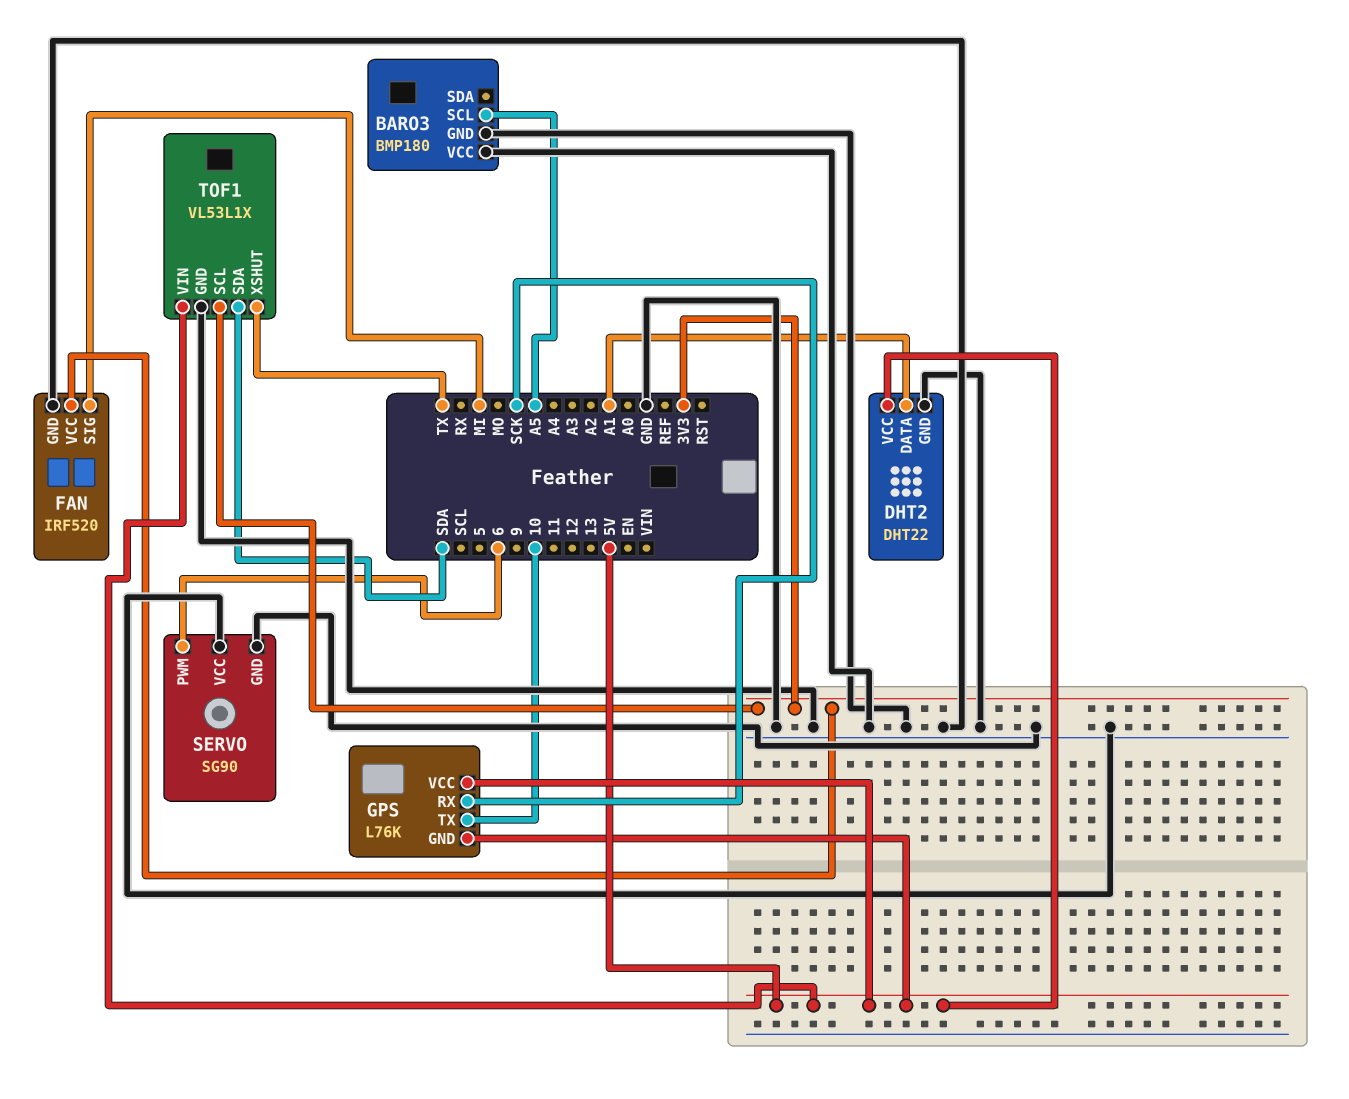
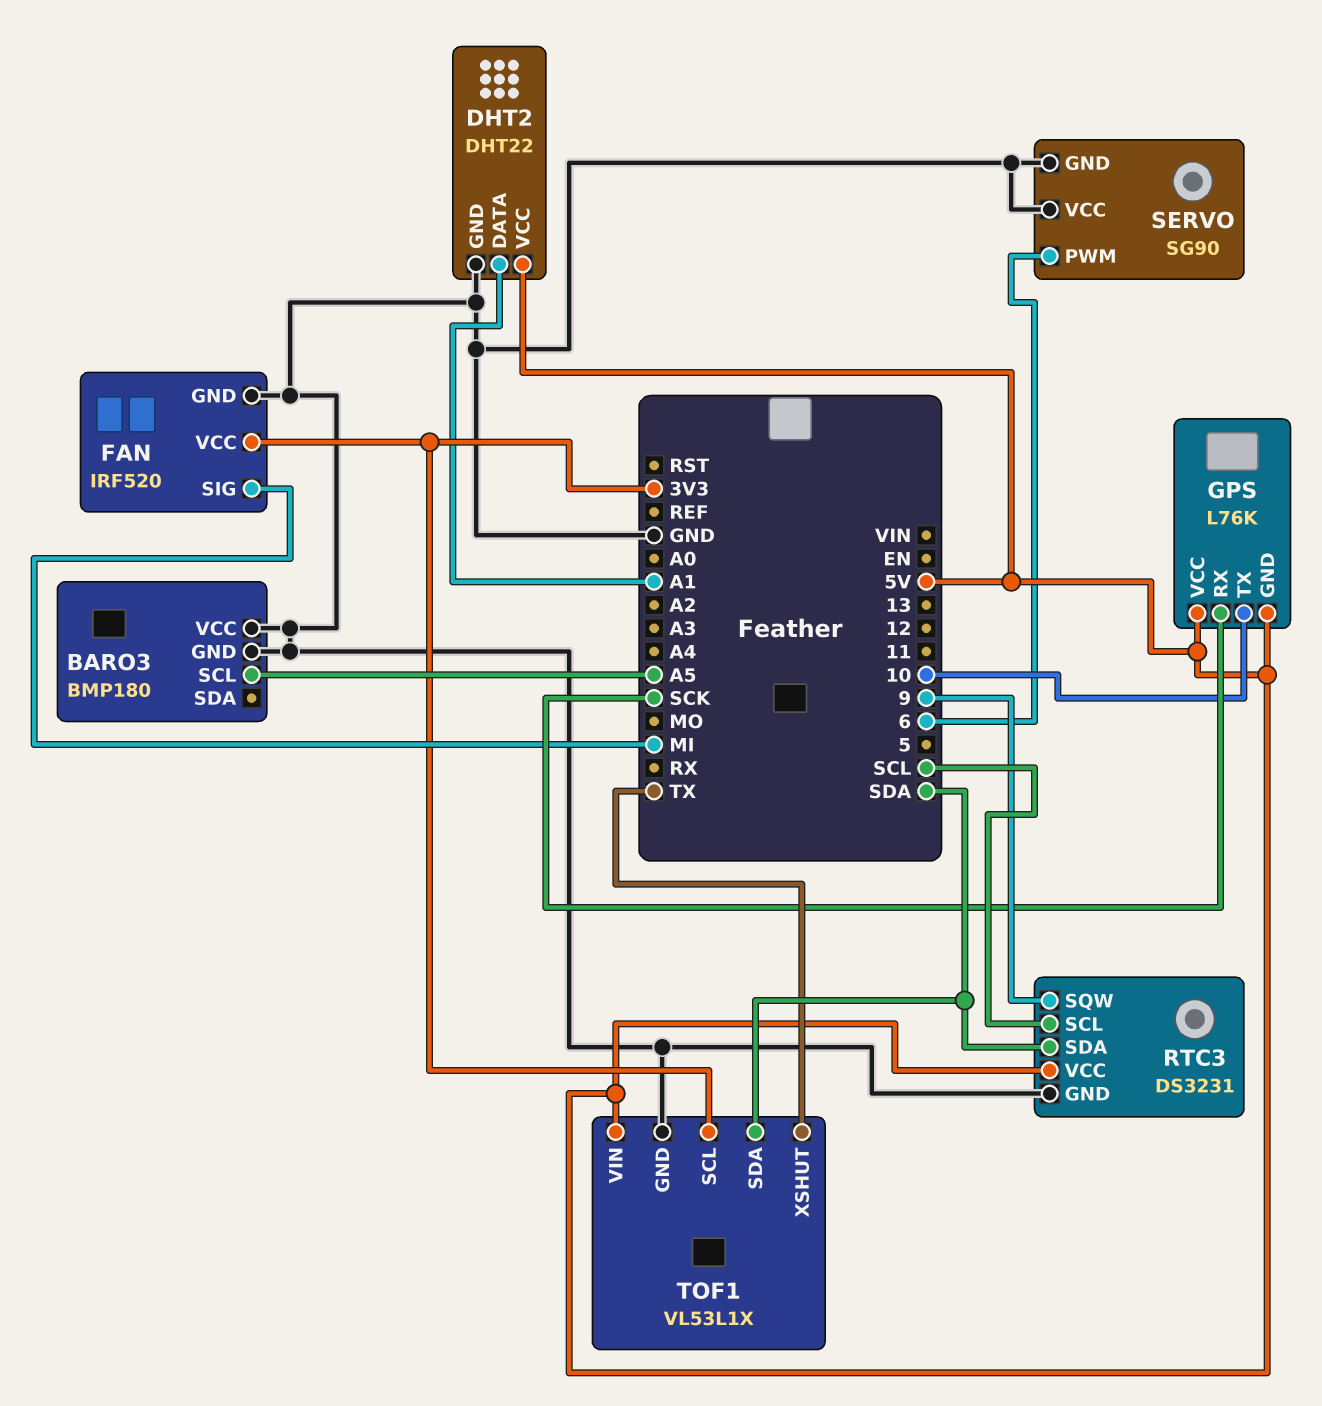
RTC3: none -> DS3231
RTC3 pin GND: none -> GND
RTC3 pin SCL: none -> SCL
RTC3 pin SDA: none -> SDA
RTC3 pin SQW: none -> 9
RTC3 pin VCC: none -> 5V

